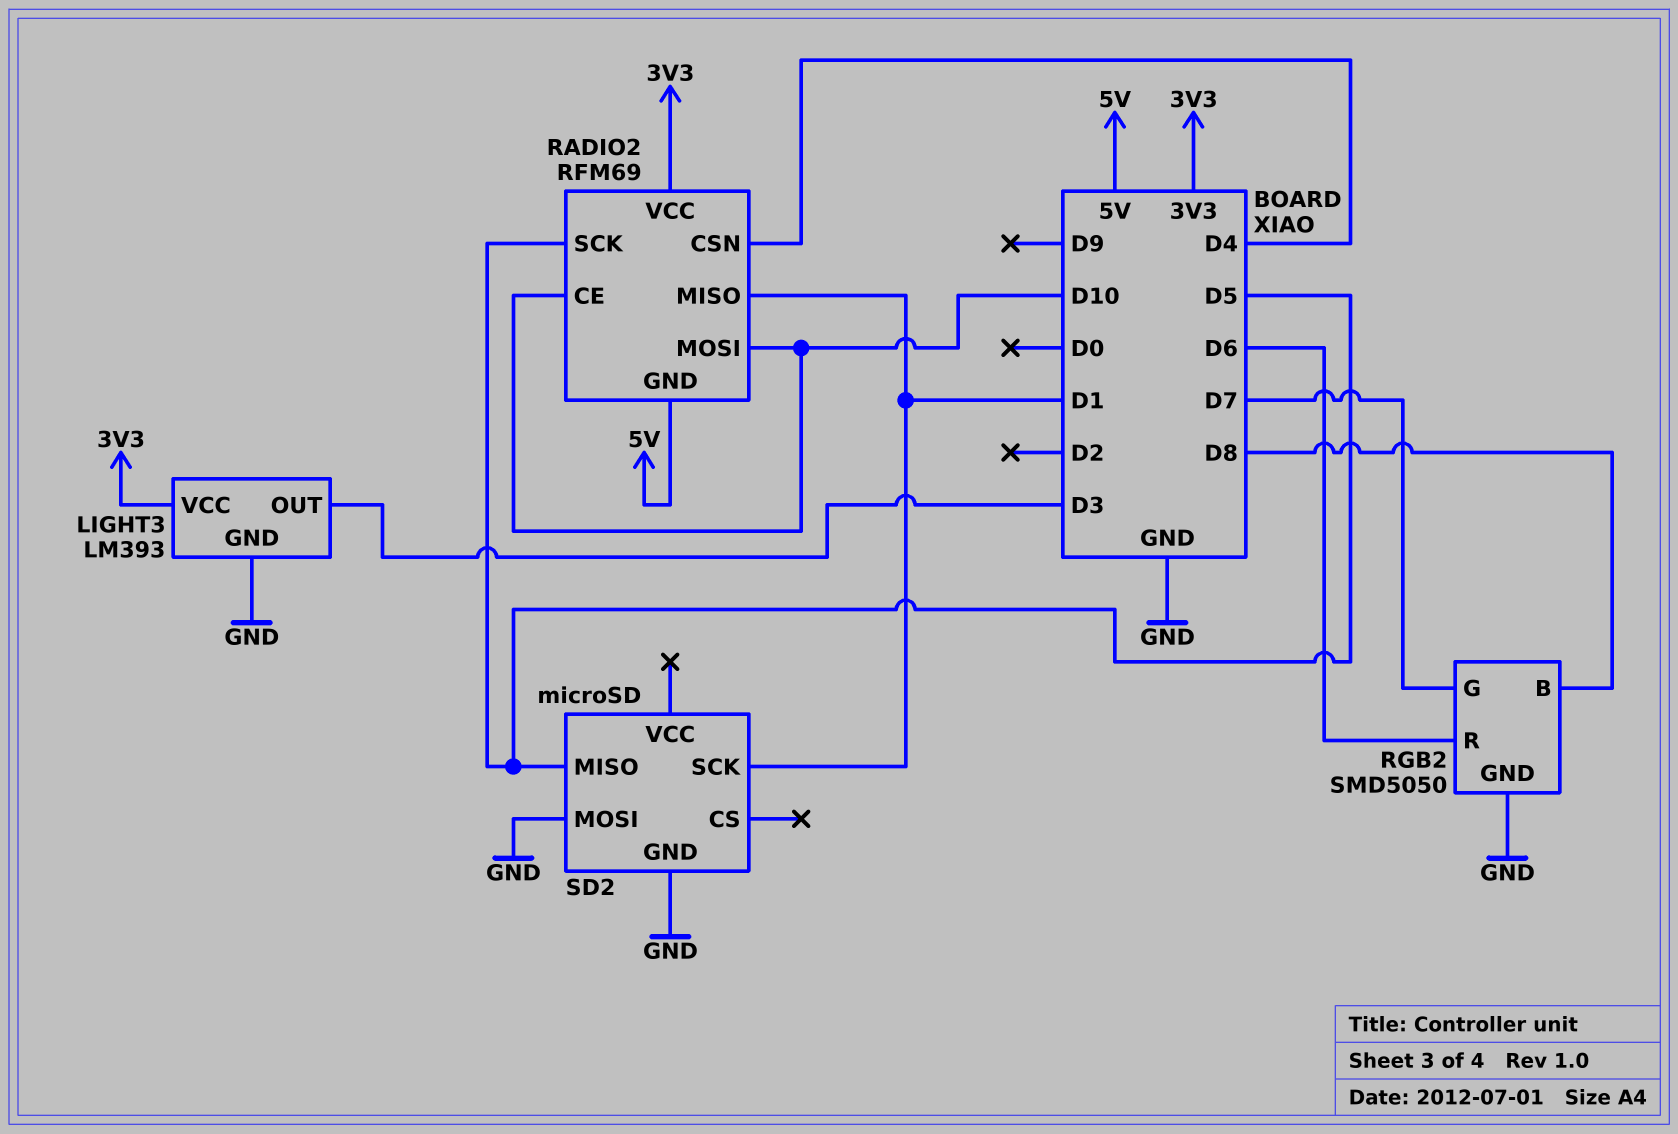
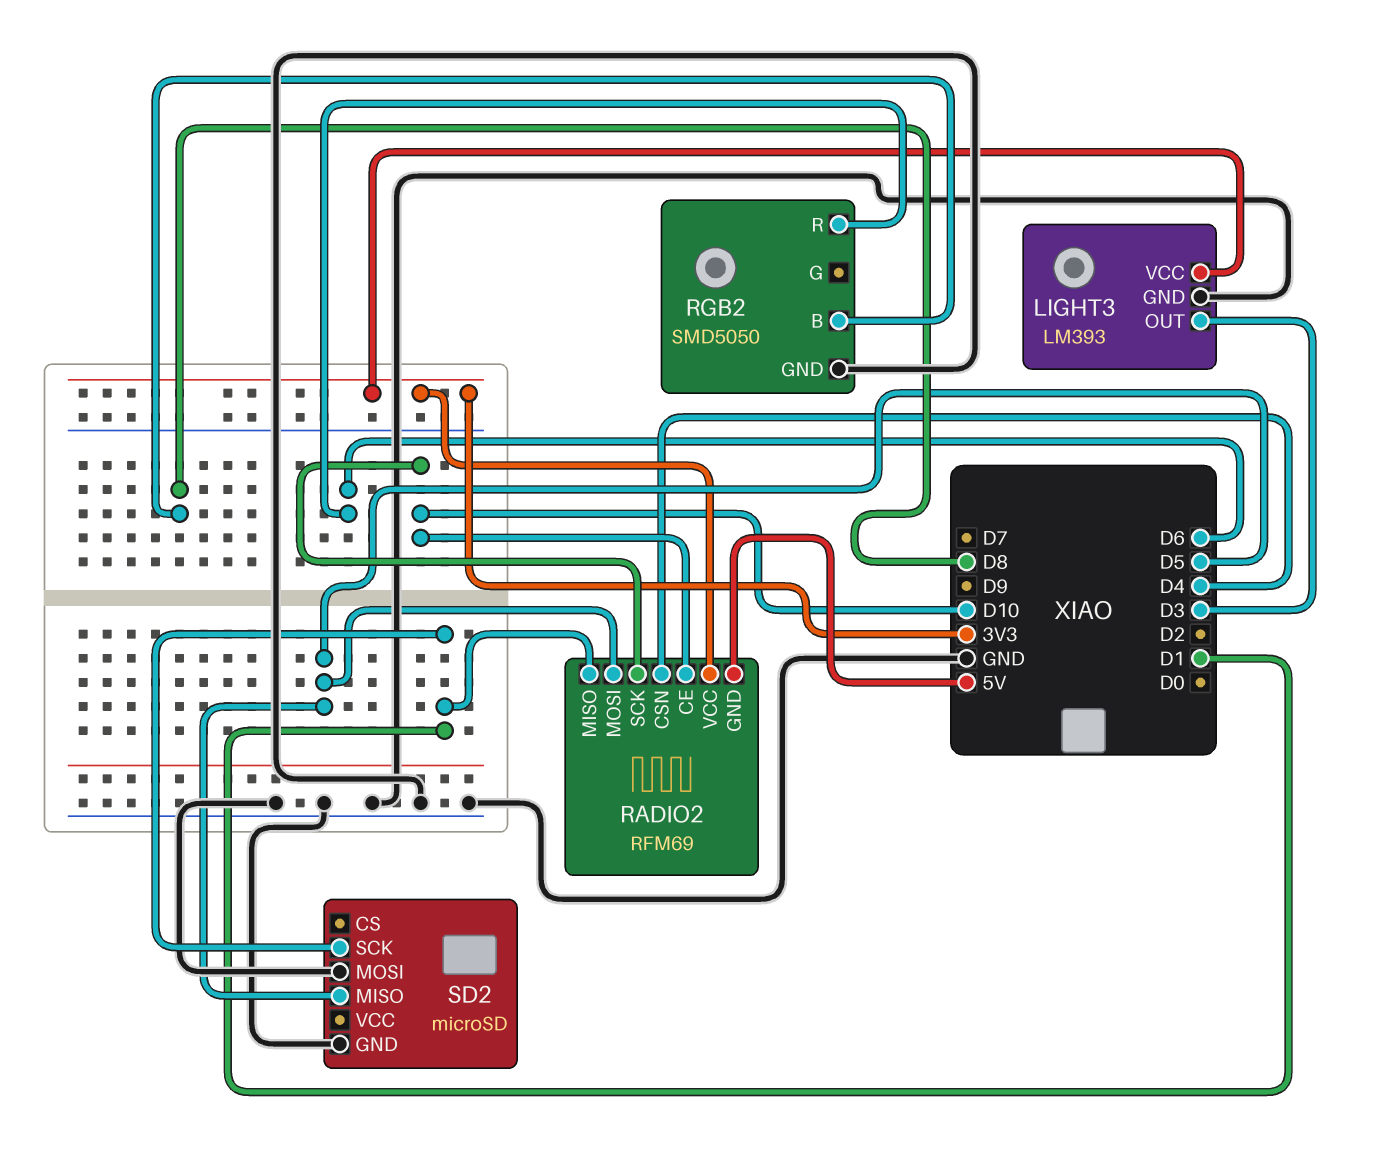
RADIO2 pin MOSI: D10 -> D5
RADIO2 pin SCK: D5 -> D10
RGB2 pin G: D7 -> none

